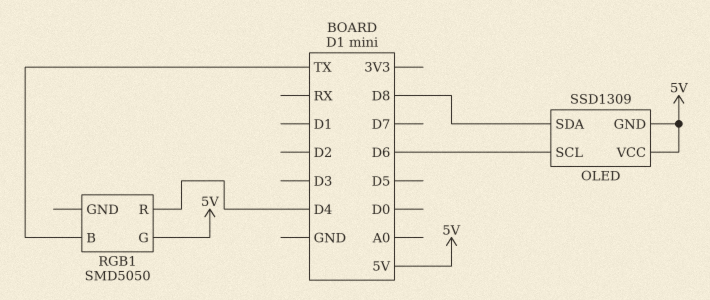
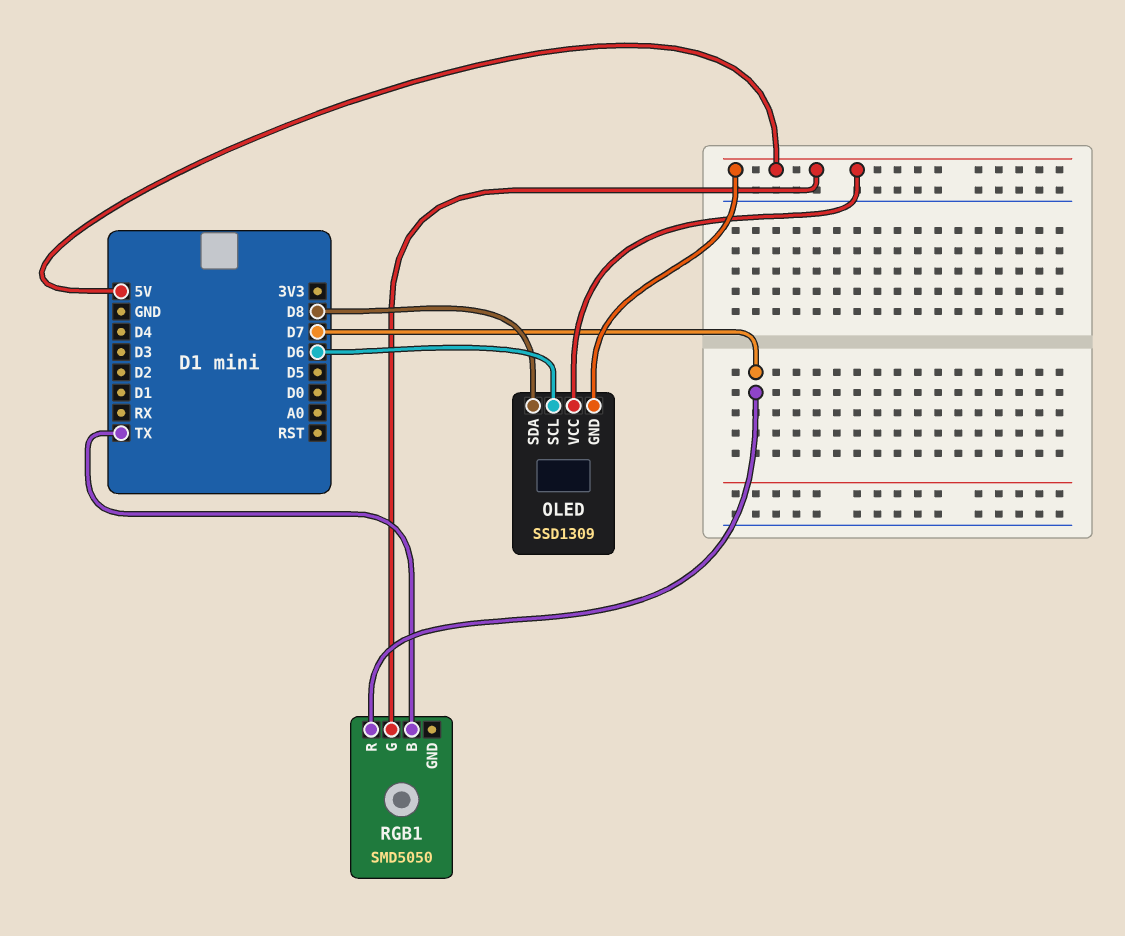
RGB1 pin R: D4 -> D7

